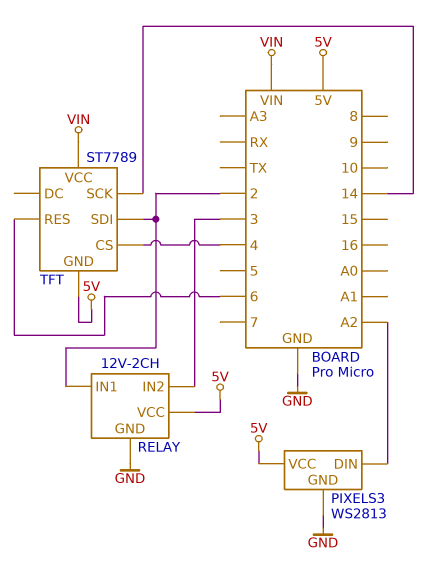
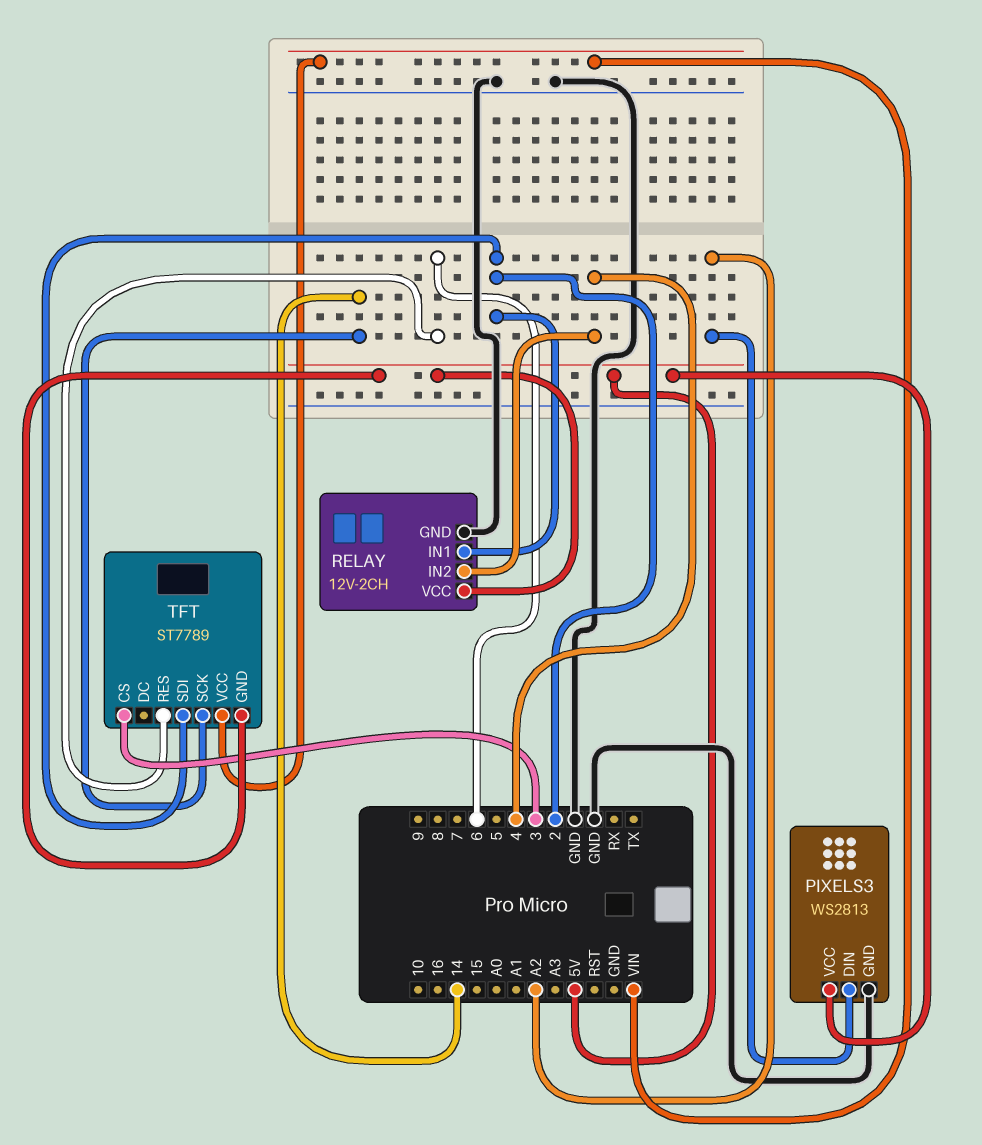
RELAY pin IN2: 3 -> 4
TFT pin CS: 4 -> 3

